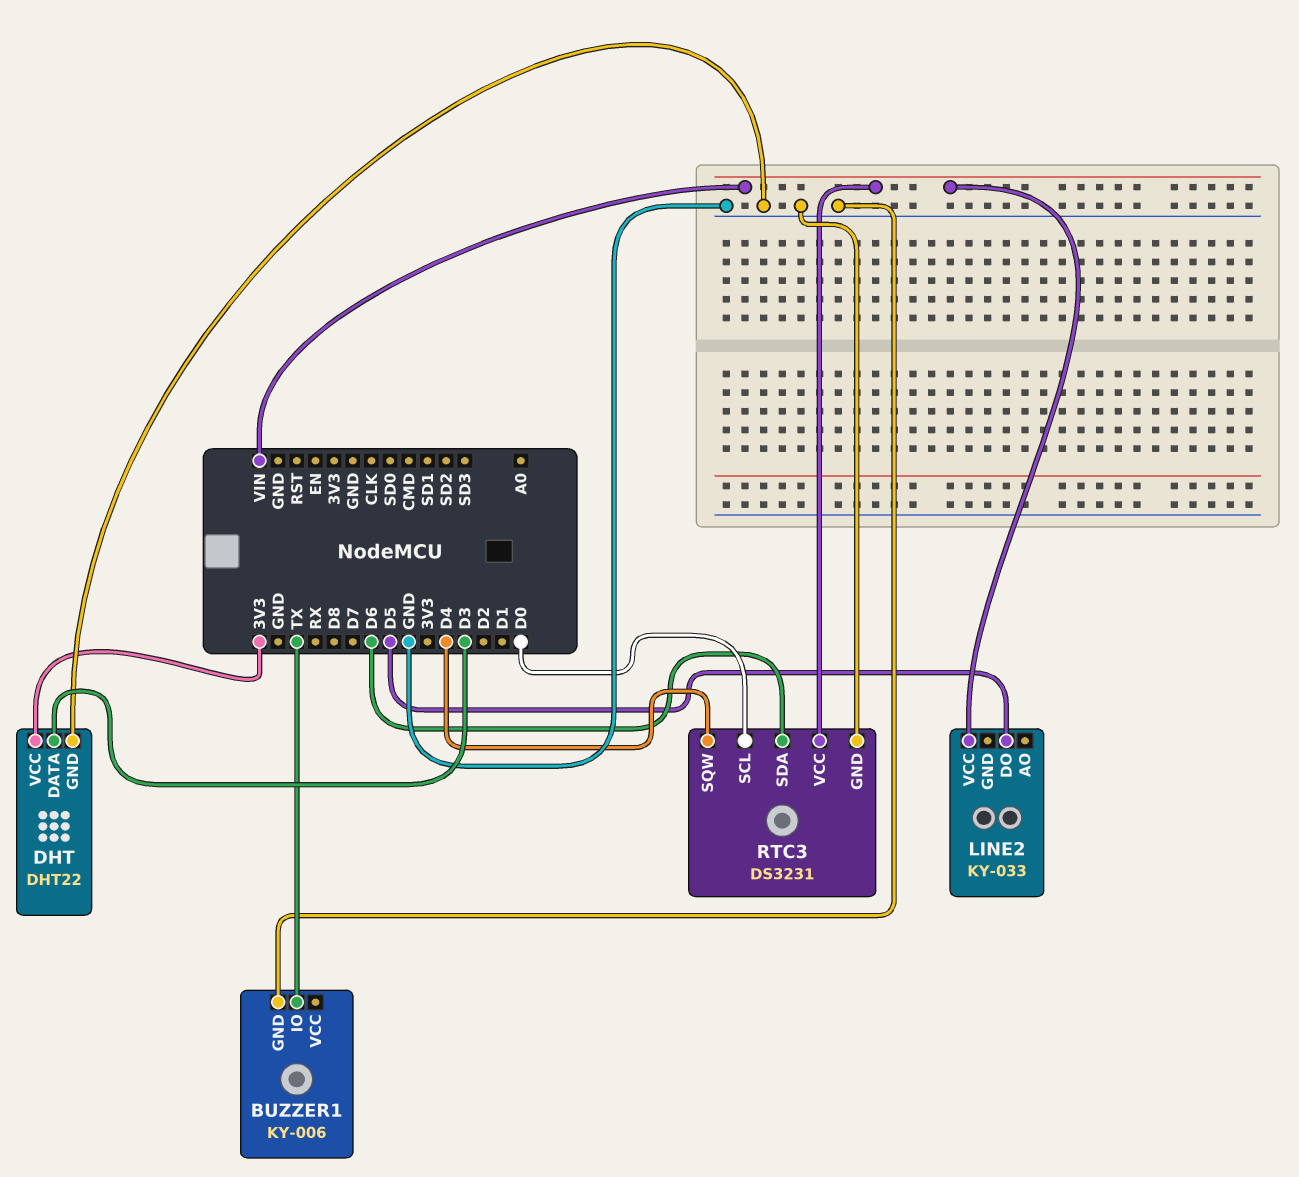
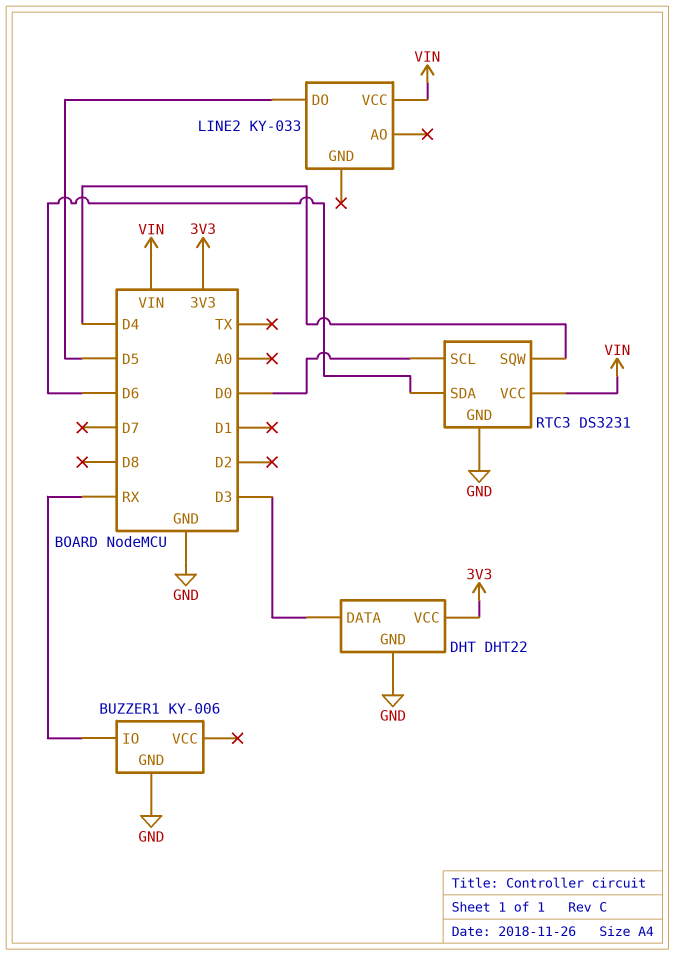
BUZZER1 pin IO: TX -> RX

